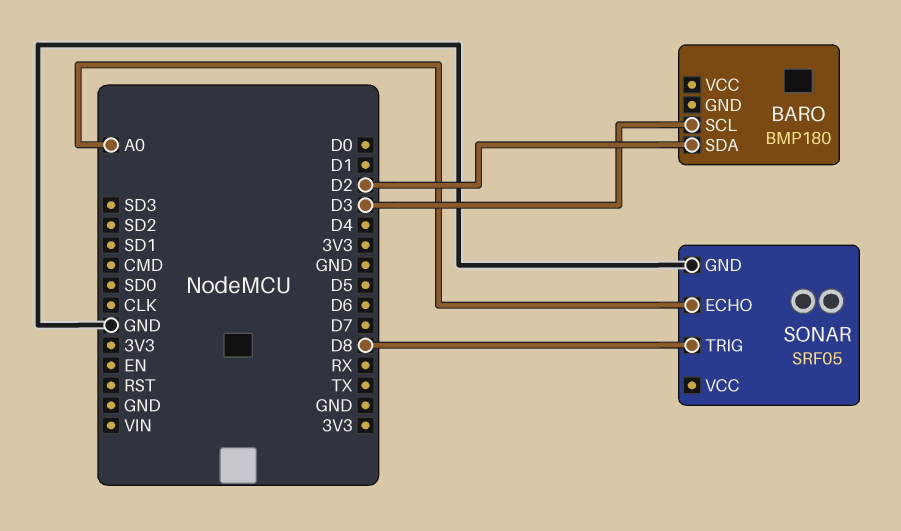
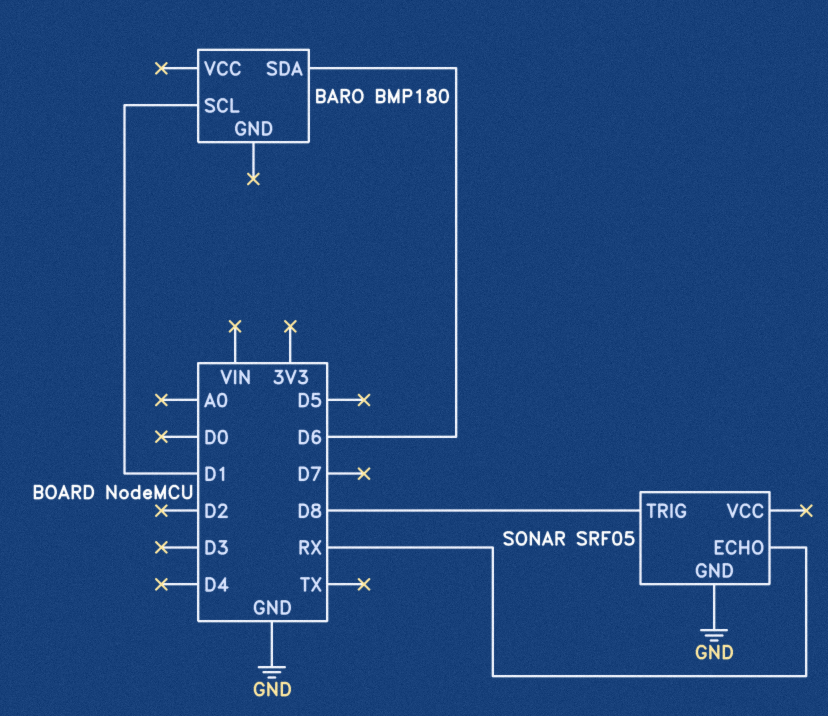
BARO pin SCL: D3 -> D1
BARO pin SDA: D2 -> D6
SONAR pin ECHO: A0 -> RX

